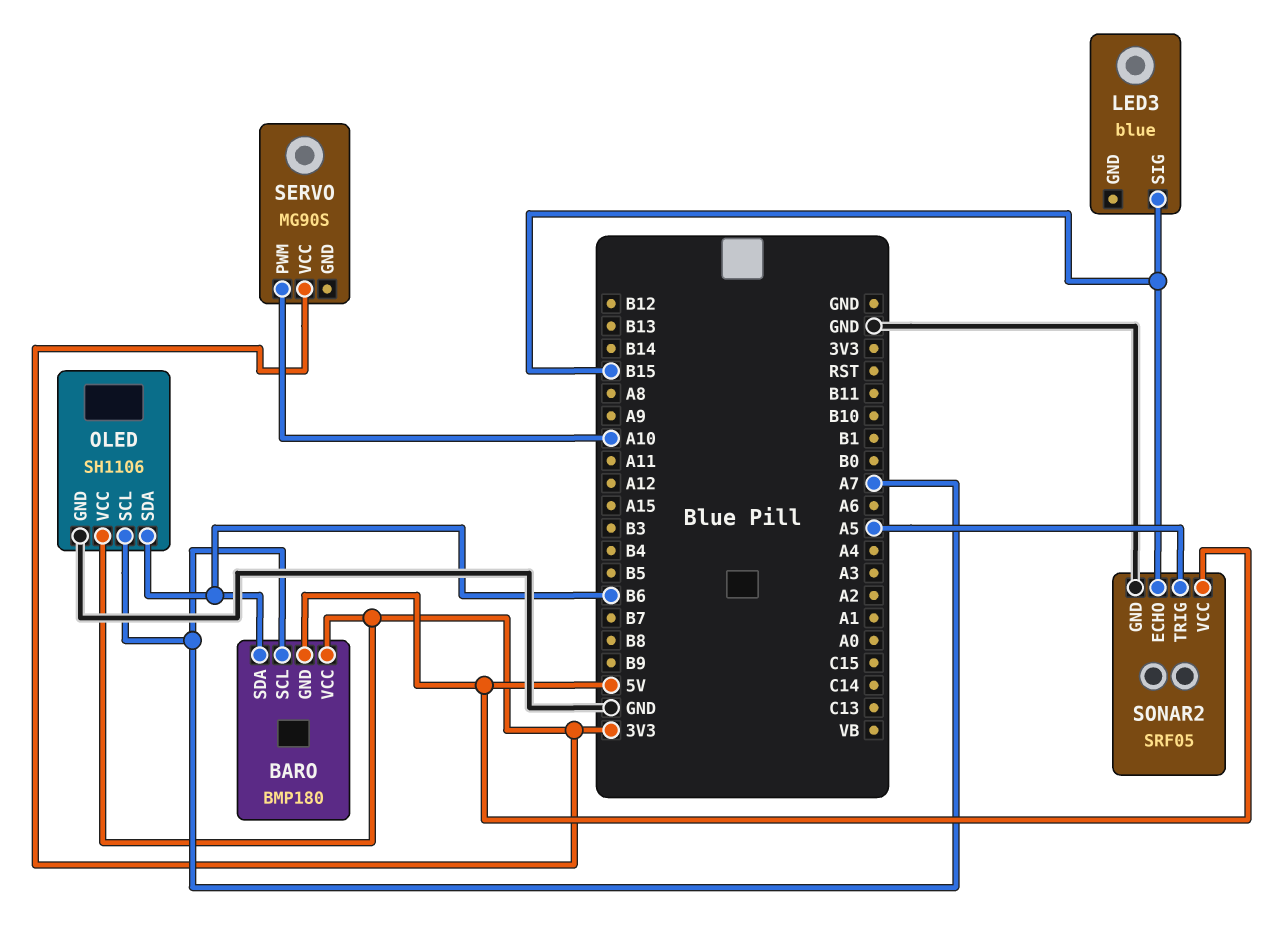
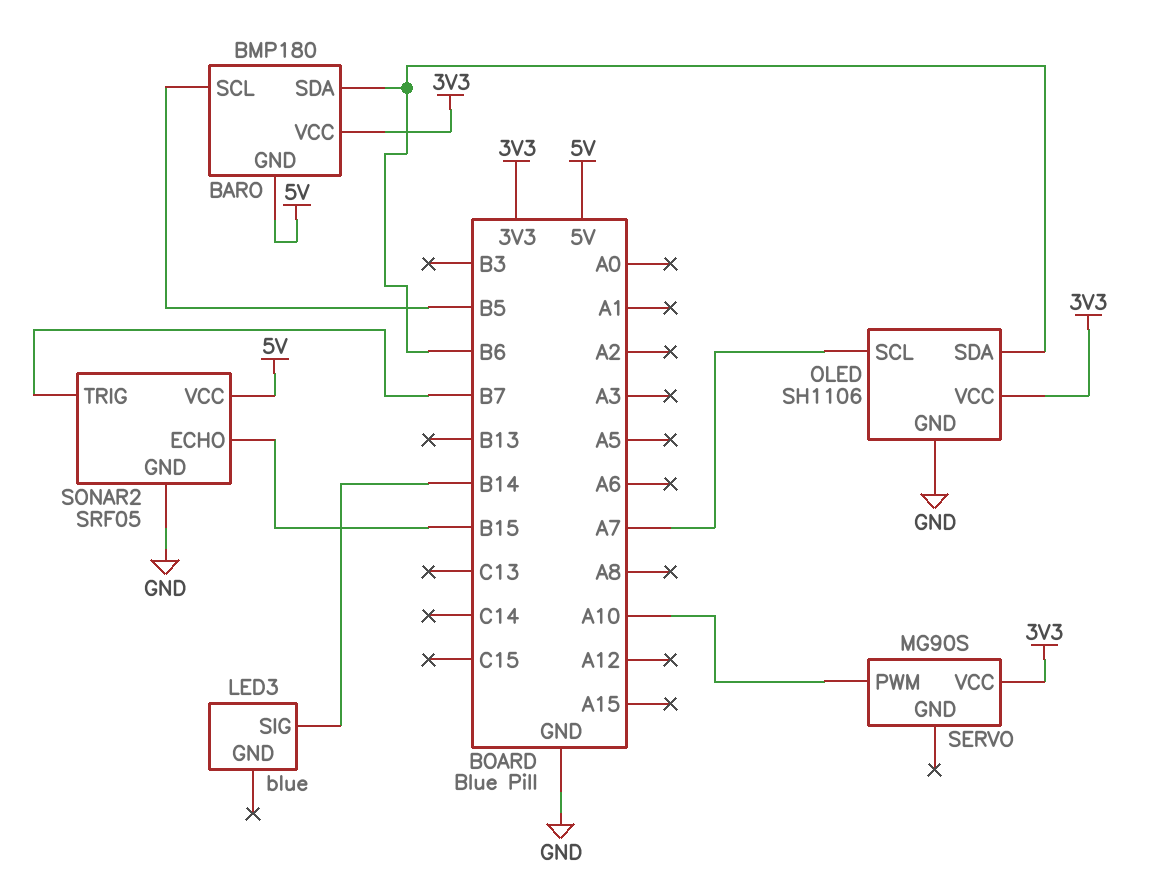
BARO pin SCL: A7 -> B5
LED3 pin SIG: B15 -> B14
SONAR2 pin TRIG: A5 -> B7

